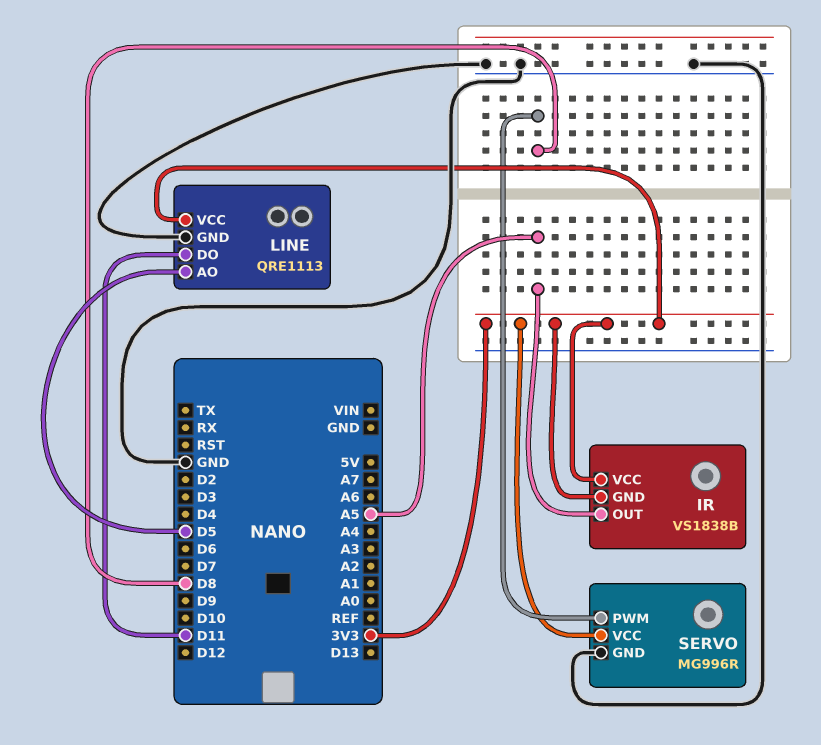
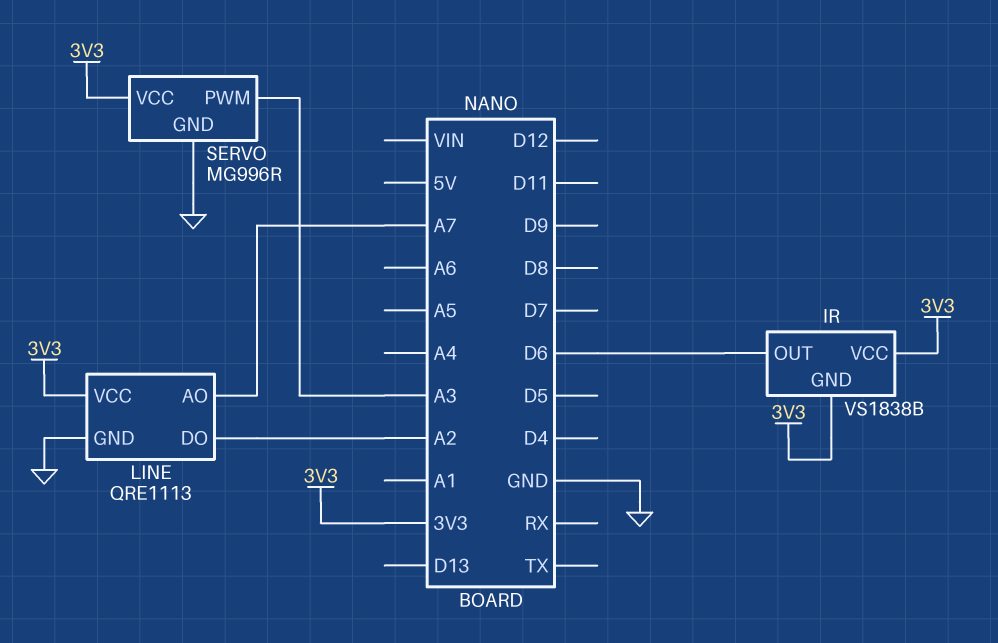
IR pin OUT: A5 -> D6
LINE pin AO: D5 -> A7
LINE pin DO: D11 -> A2
SERVO pin PWM: D8 -> A3

